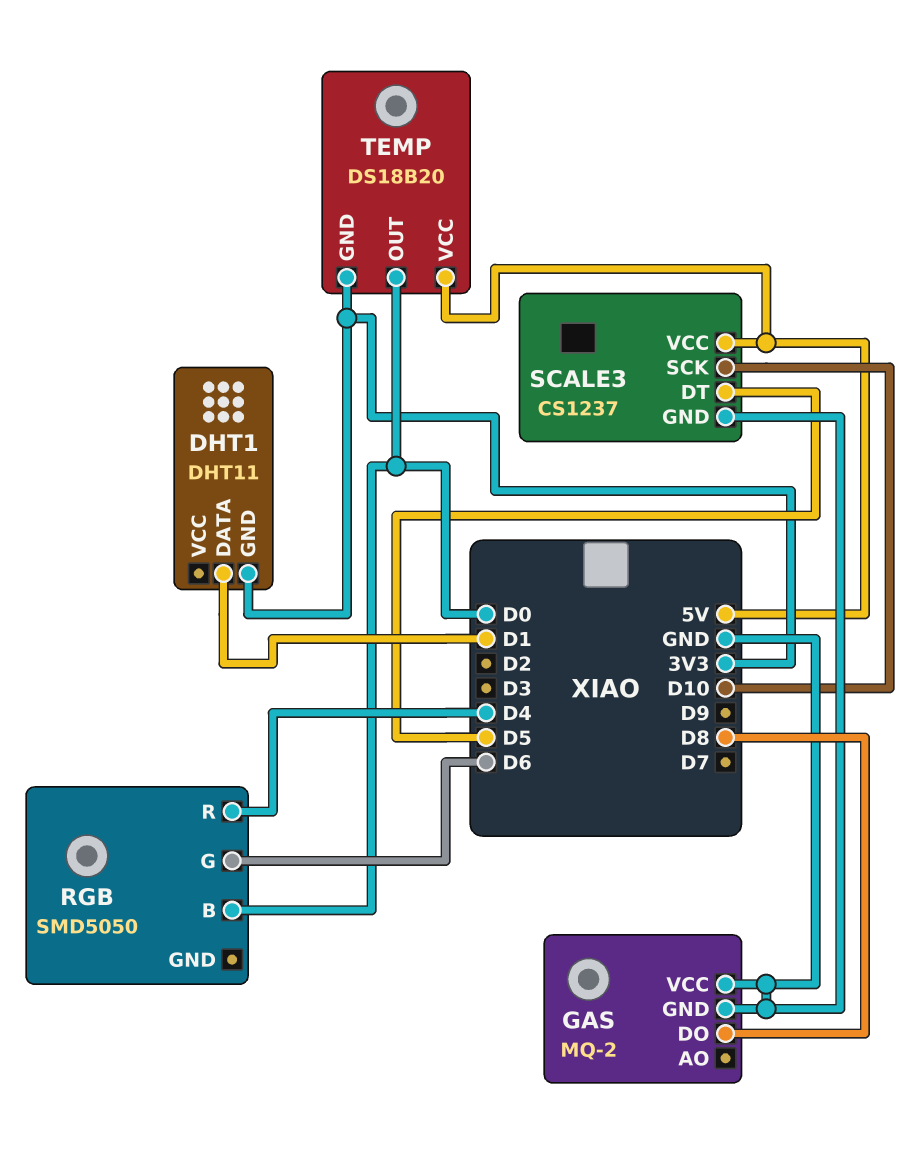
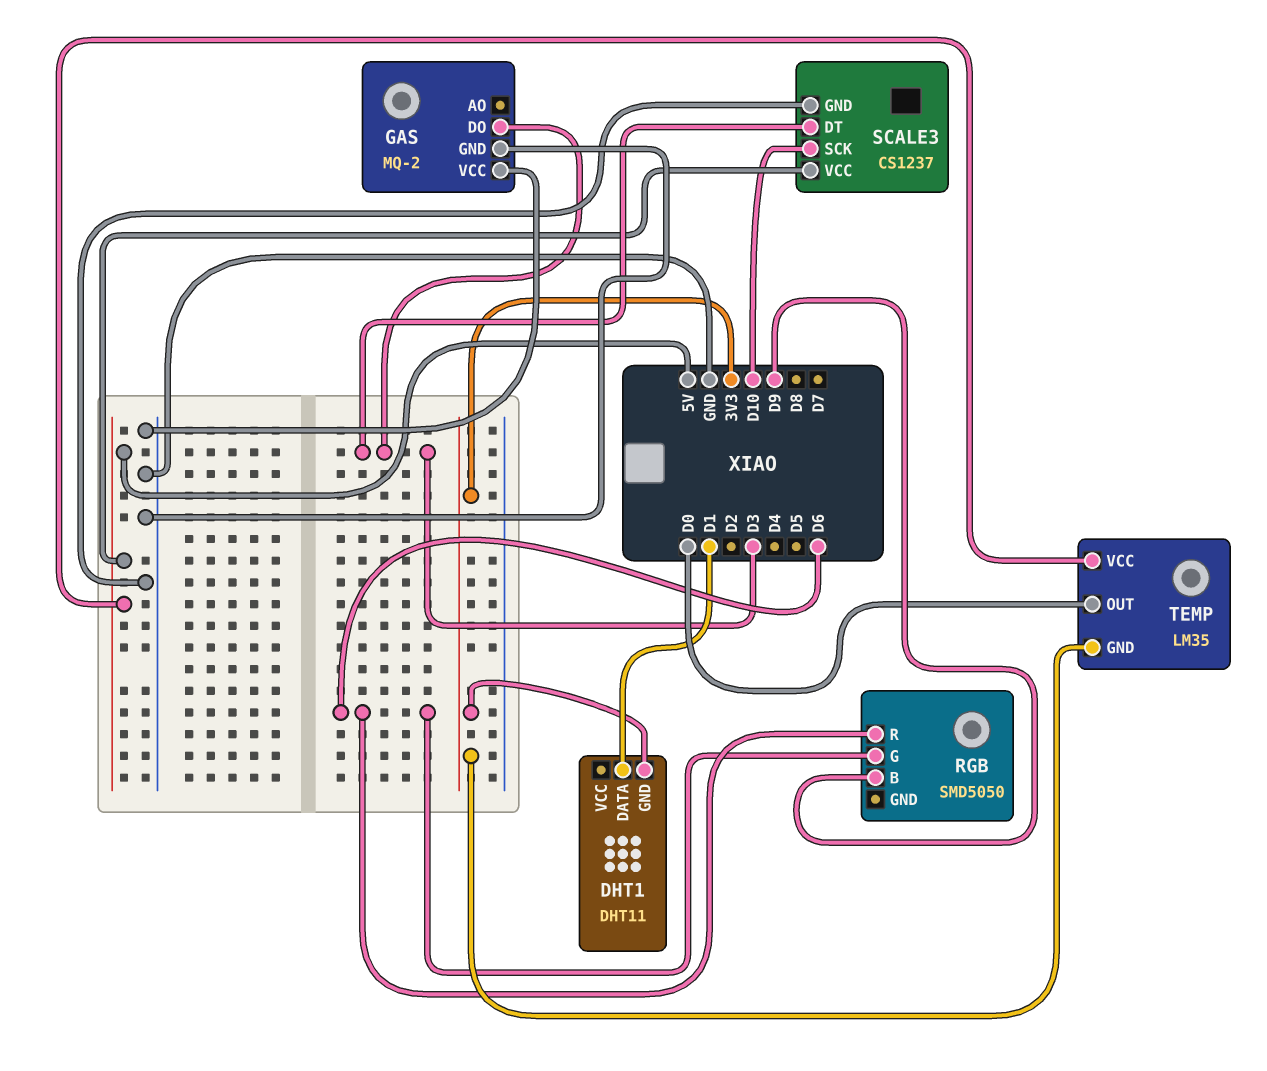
GAS pin DO: D8 -> D3
RGB pin B: D0 -> D9
RGB pin R: D4 -> D6
SCALE3 pin DT: D5 -> D3
TEMP: DS18B20 -> LM35

